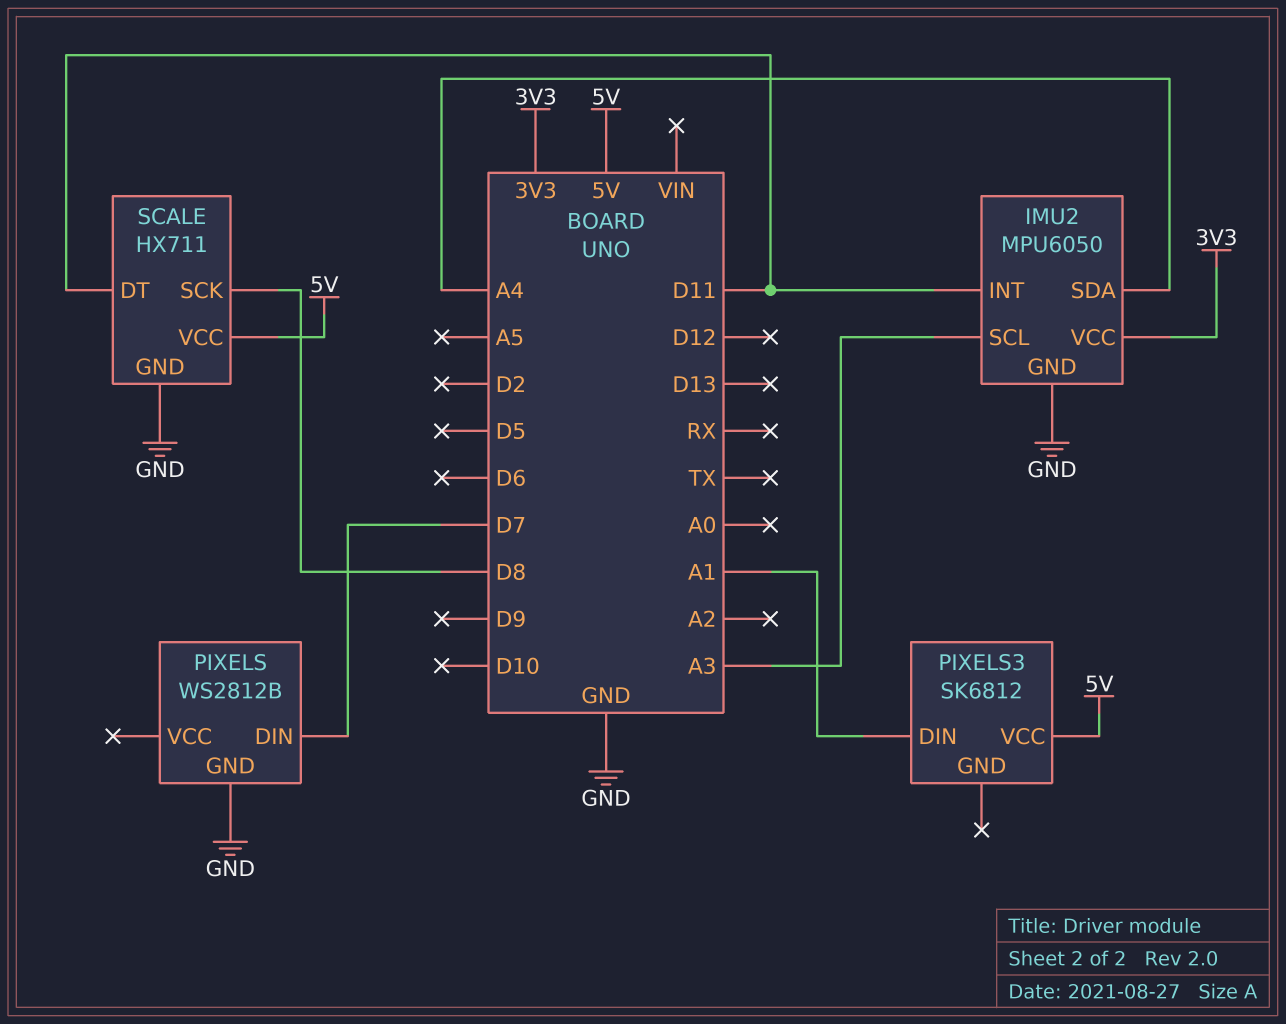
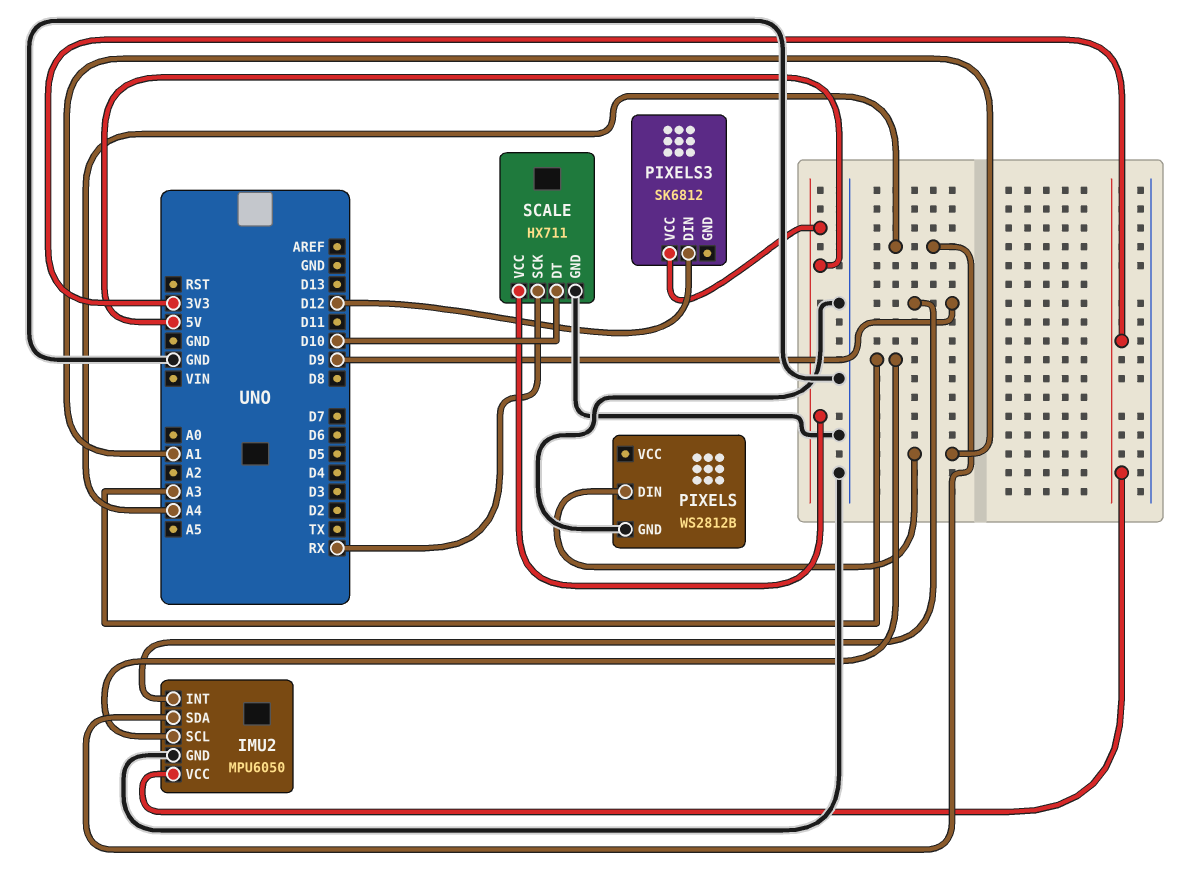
IMU2 pin INT: D11 -> D9
PIXELS pin DIN: D7 -> A1
PIXELS3 pin DIN: A1 -> D12
SCALE pin DT: D11 -> D10
SCALE pin SCK: D8 -> RX

